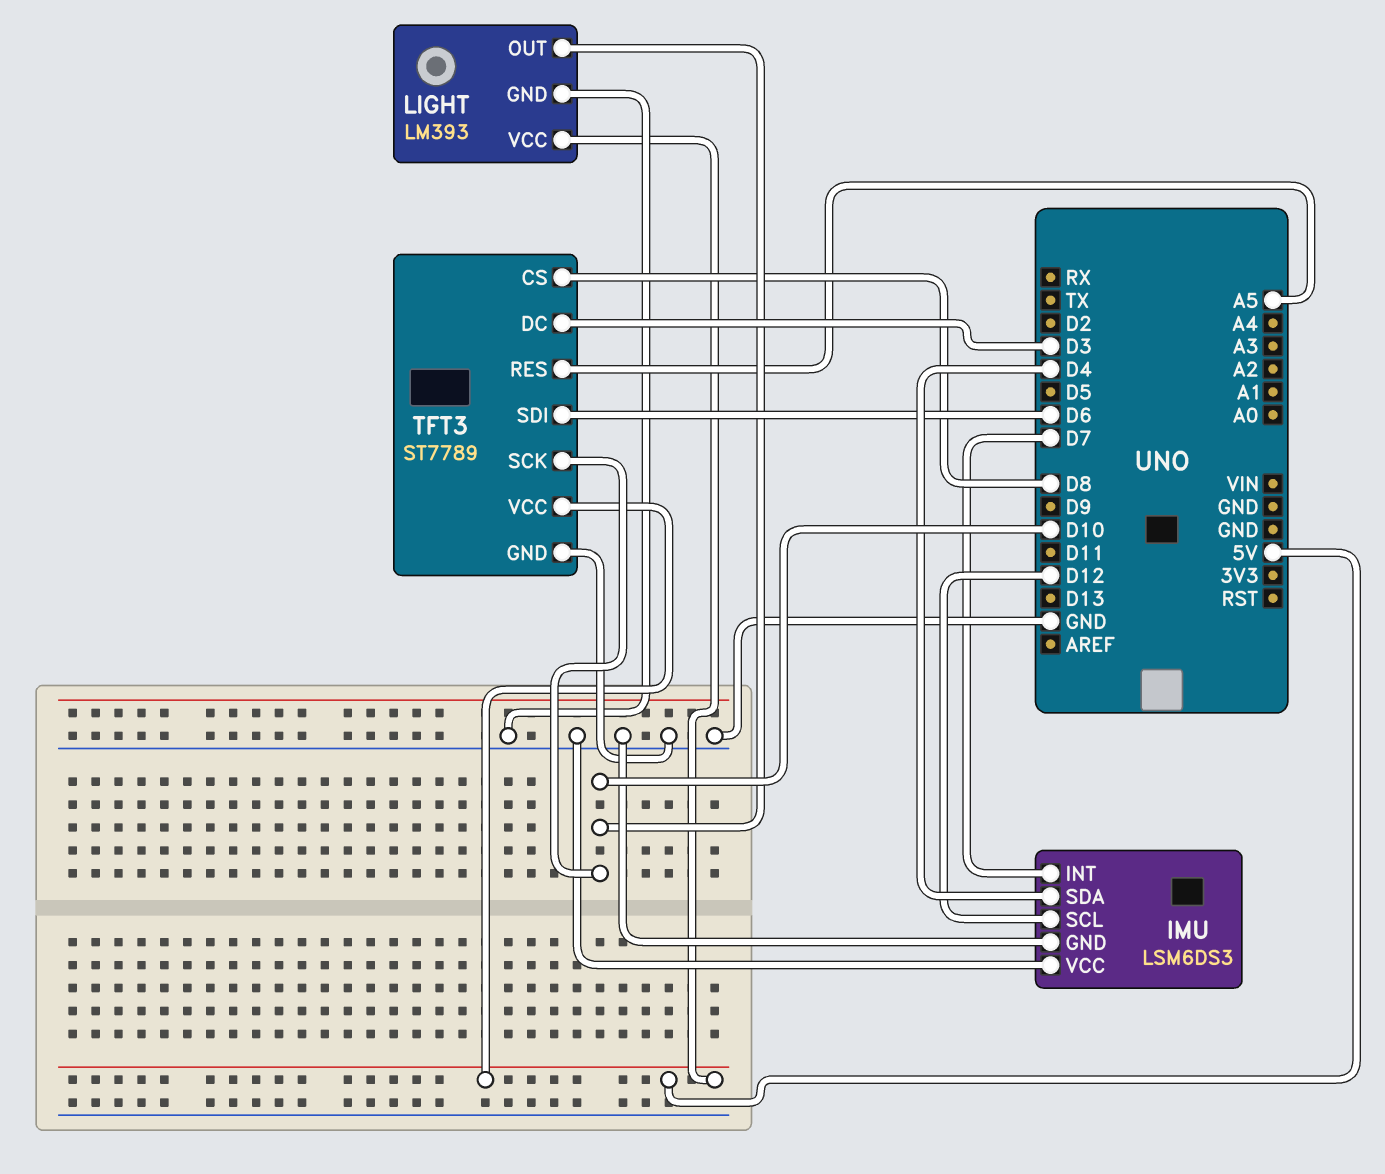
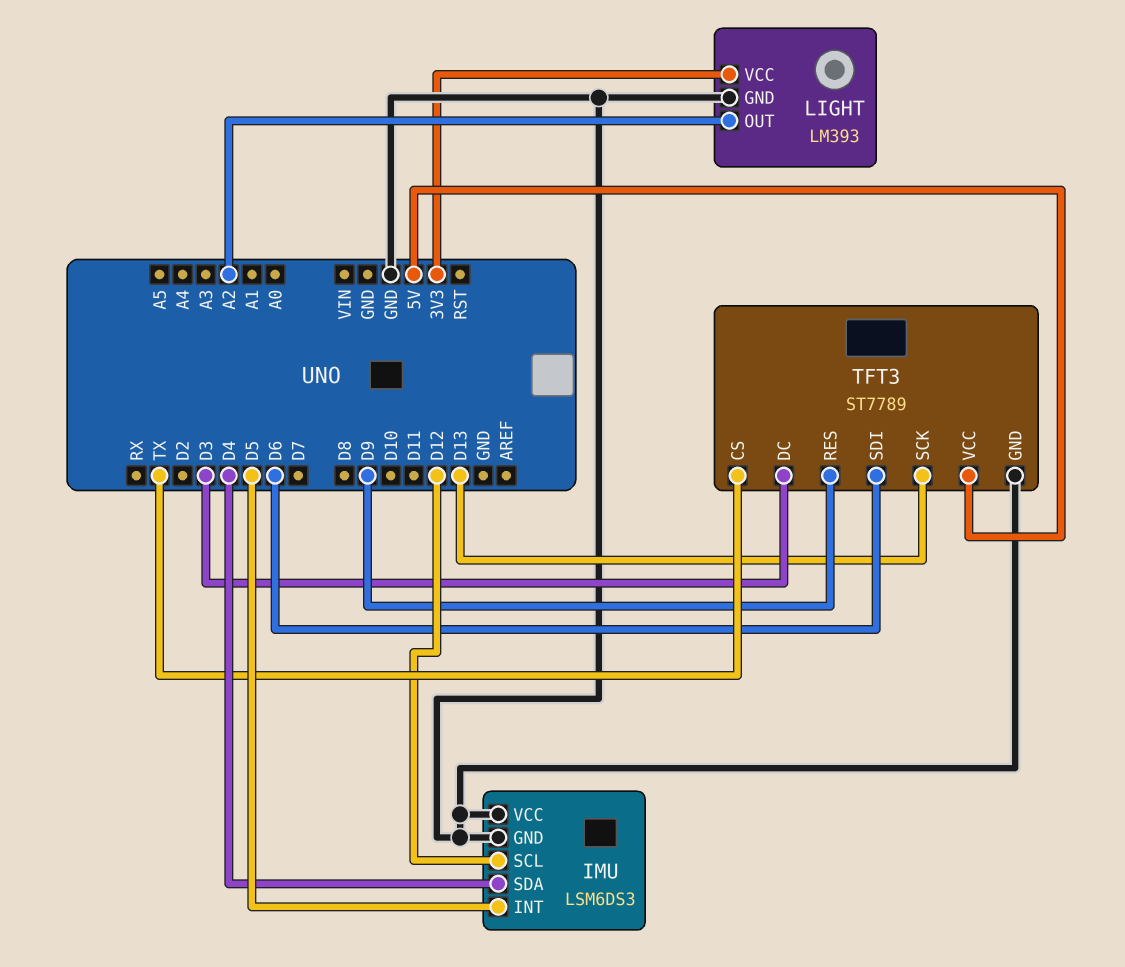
IMU pin INT: D7 -> D5
LIGHT pin OUT: D10 -> A2
LIGHT pin VCC: 5V -> 3V3
TFT3 pin CS: D8 -> TX
TFT3 pin RES: A5 -> D9
TFT3 pin SCK: D10 -> D13

